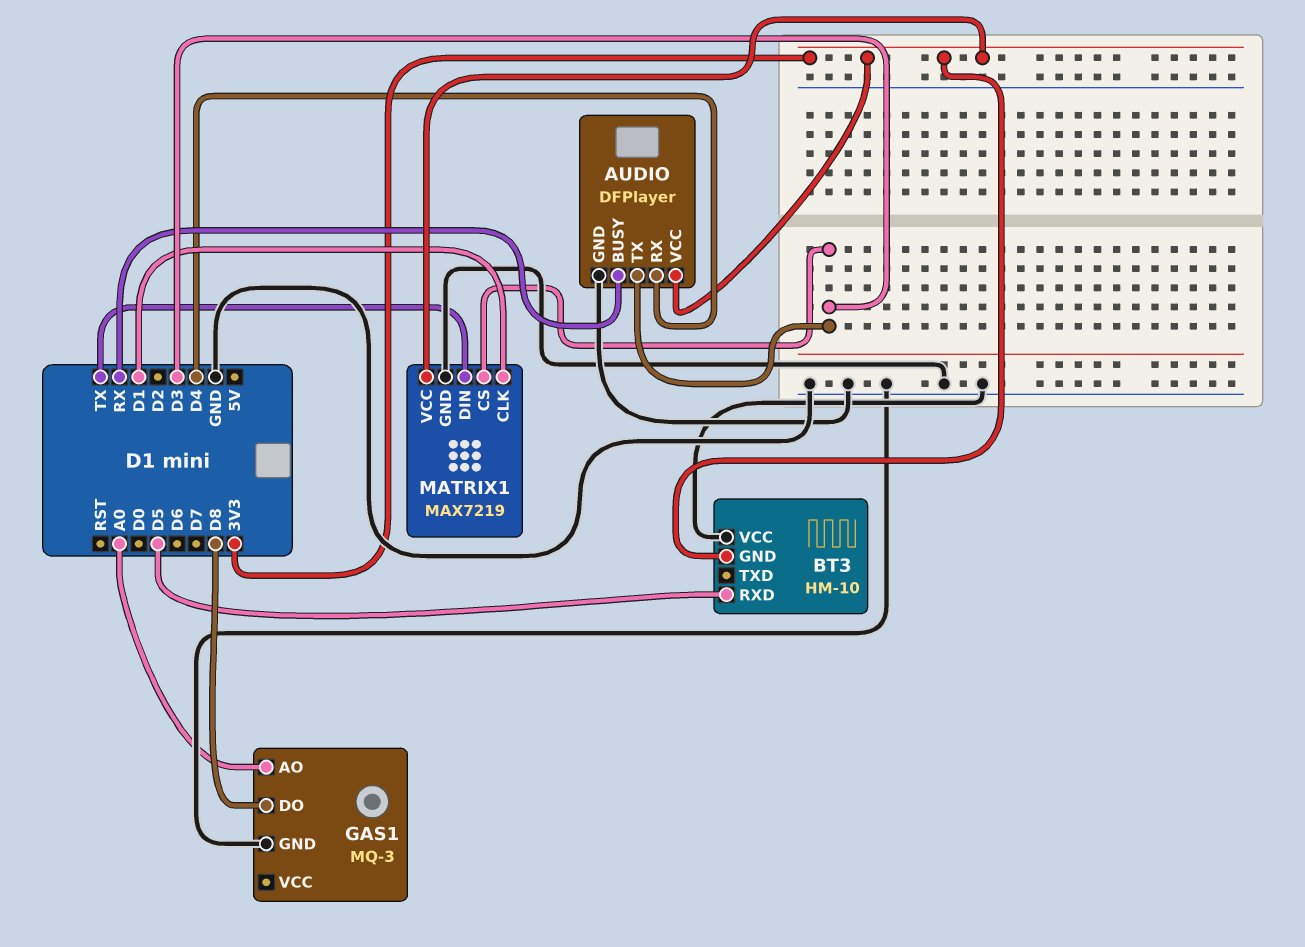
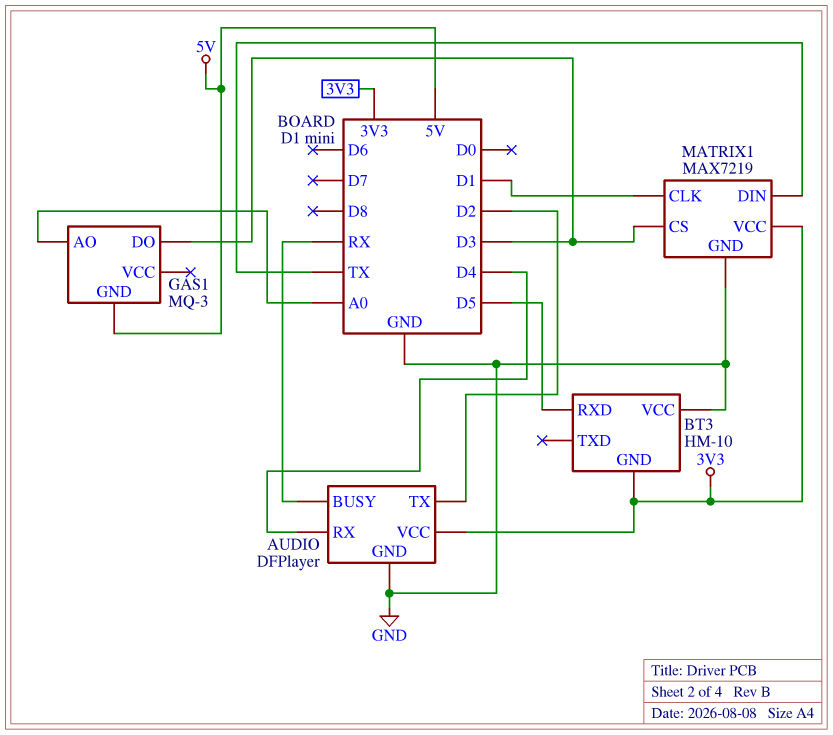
AUDIO pin TX: D3 -> D2
GAS1 pin DO: D8 -> D3
GAS1 pin GND: GND -> 5V

